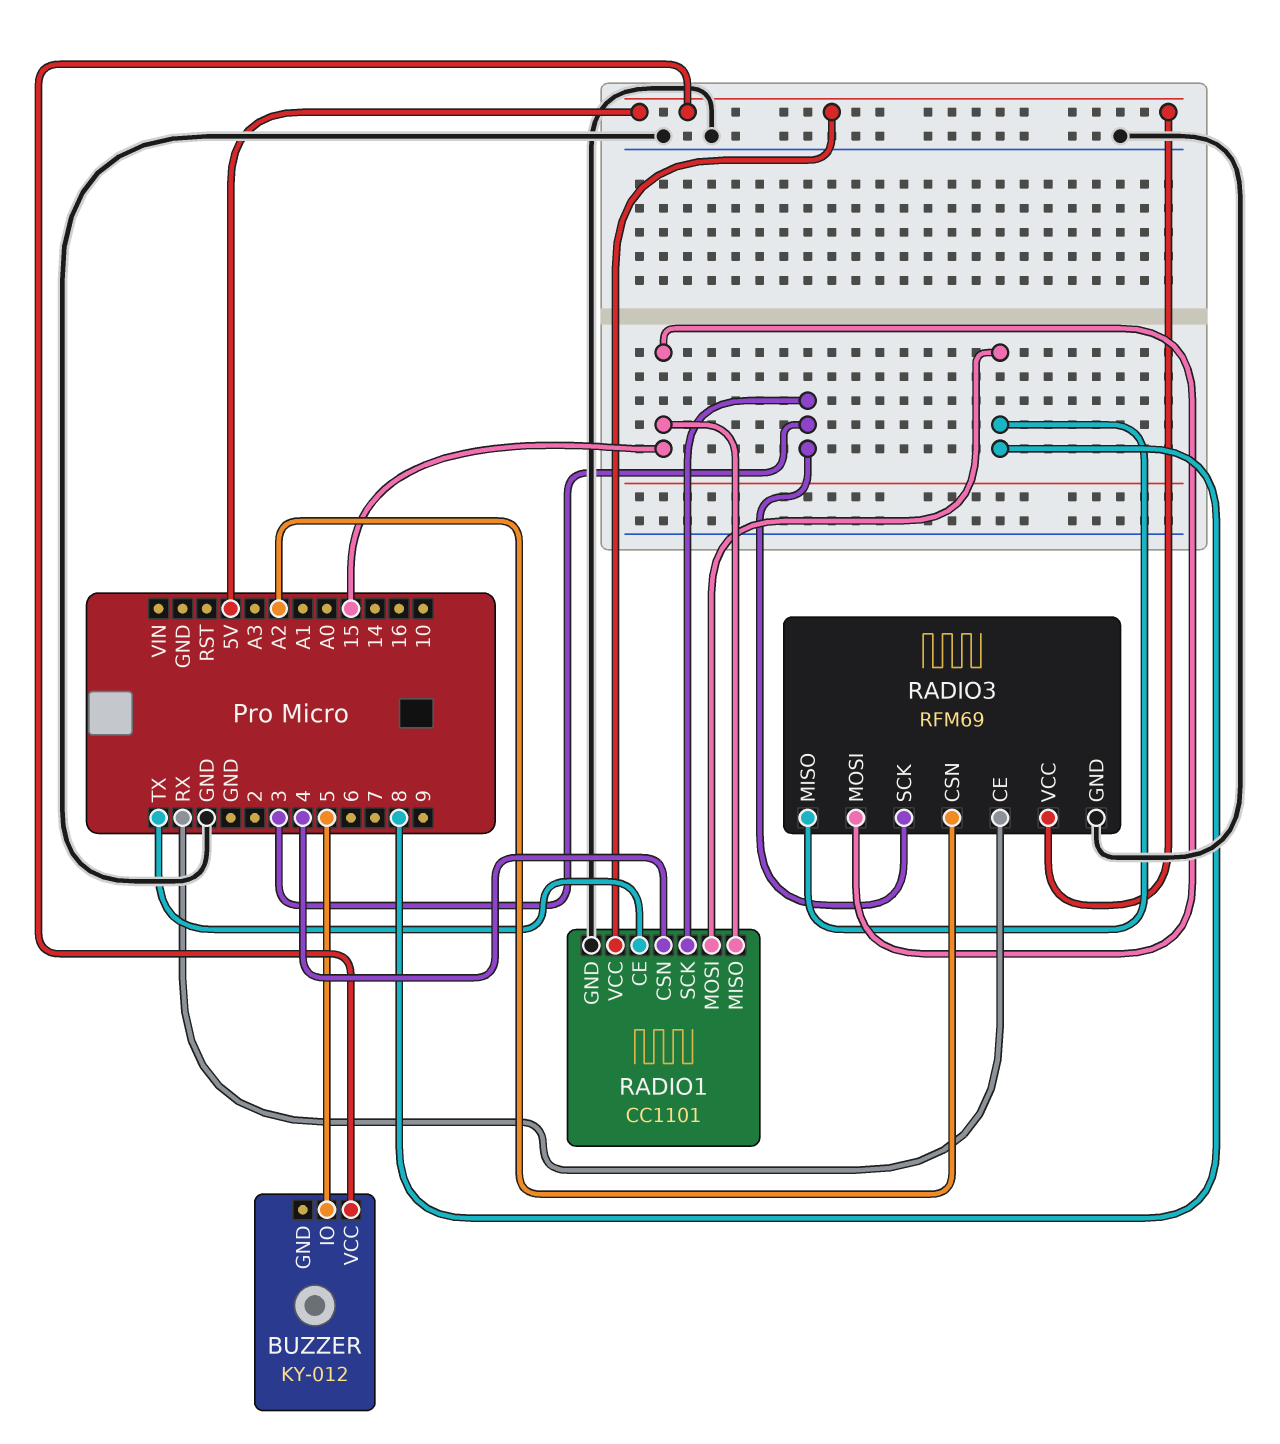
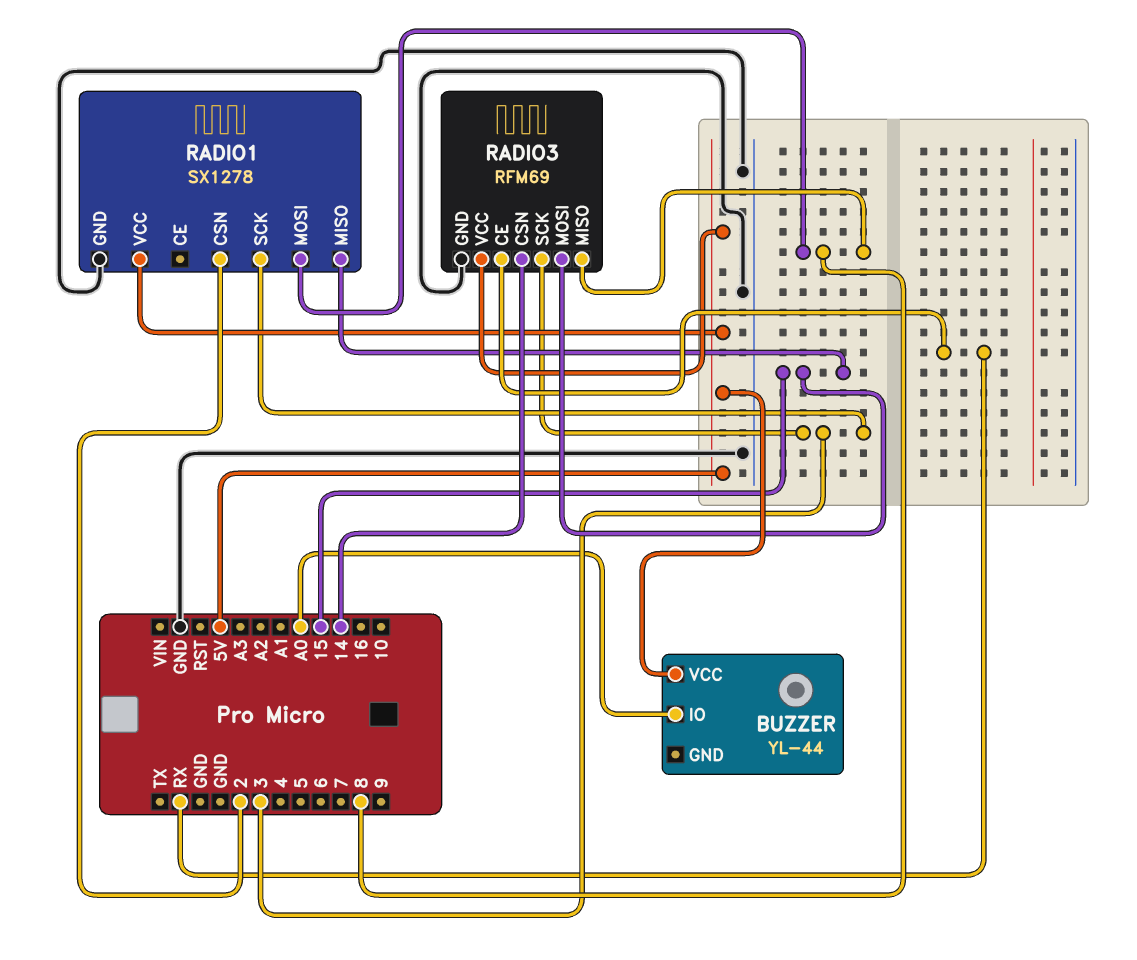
BUZZER: KY-012 -> YL-44
BUZZER pin IO: 5 -> A0
RADIO1: CC1101 -> SX1278
RADIO1 pin CE: TX -> none
RADIO1 pin CSN: 4 -> 2
RADIO3 pin CSN: A2 -> 14

